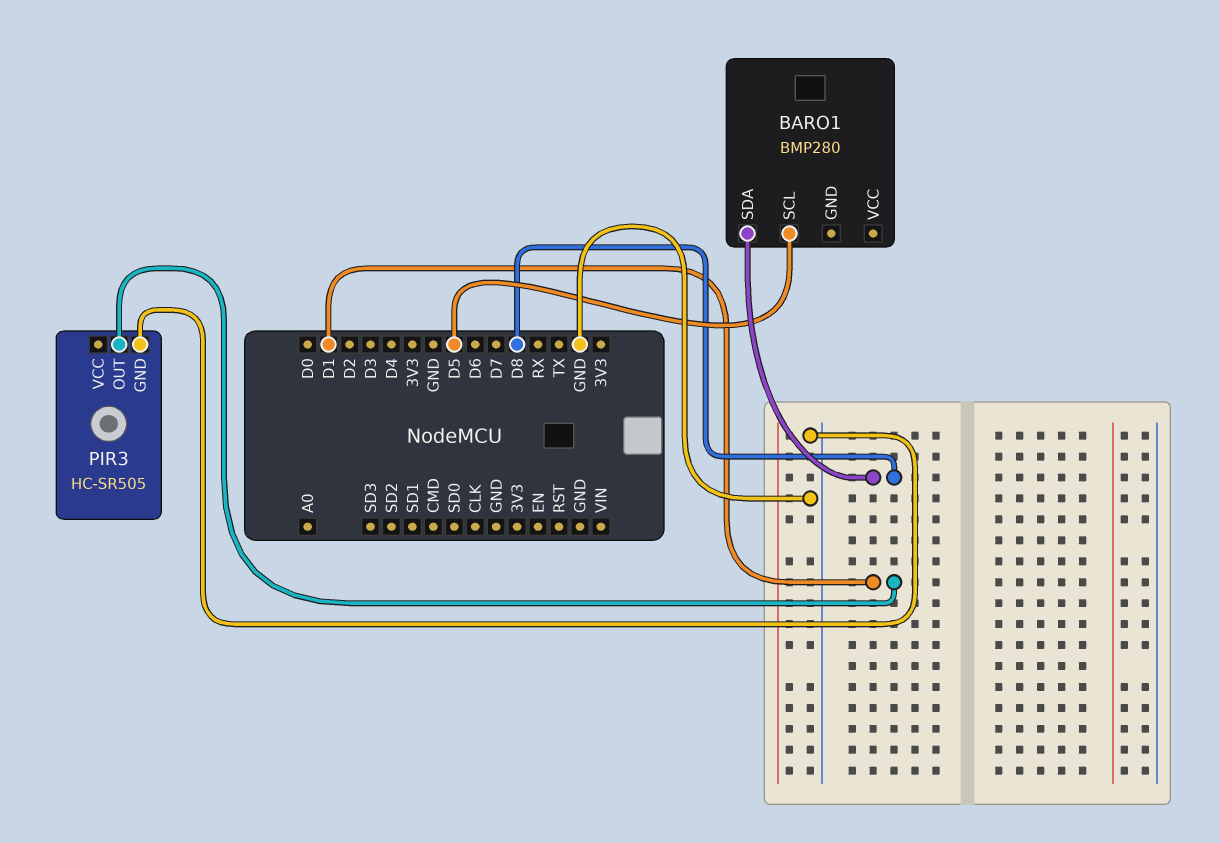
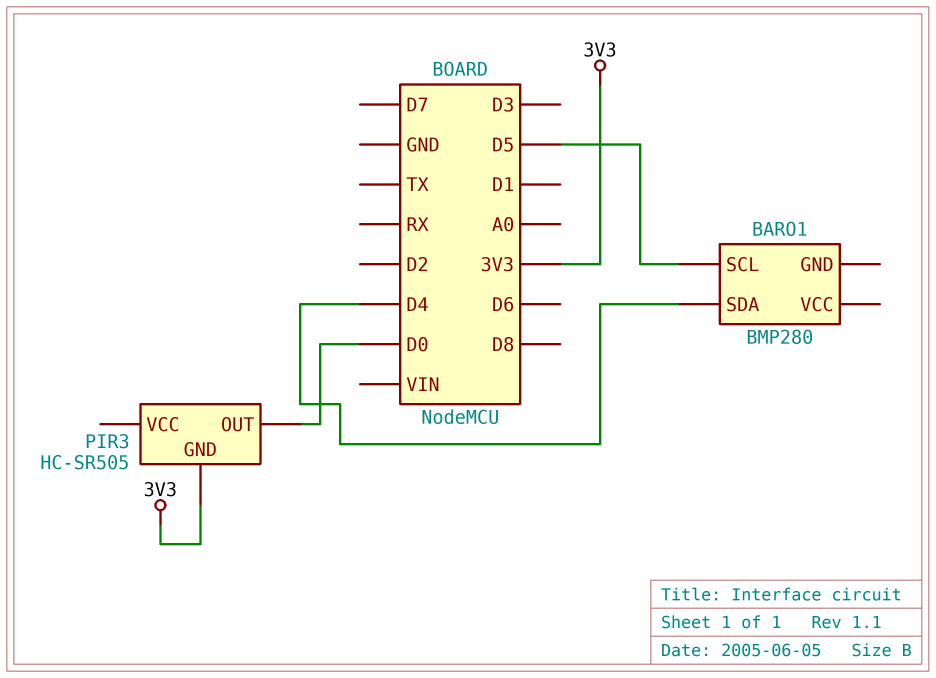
BARO1 pin SDA: D8 -> D4
PIR3 pin GND: GND -> 3V3
PIR3 pin OUT: D1 -> D0

